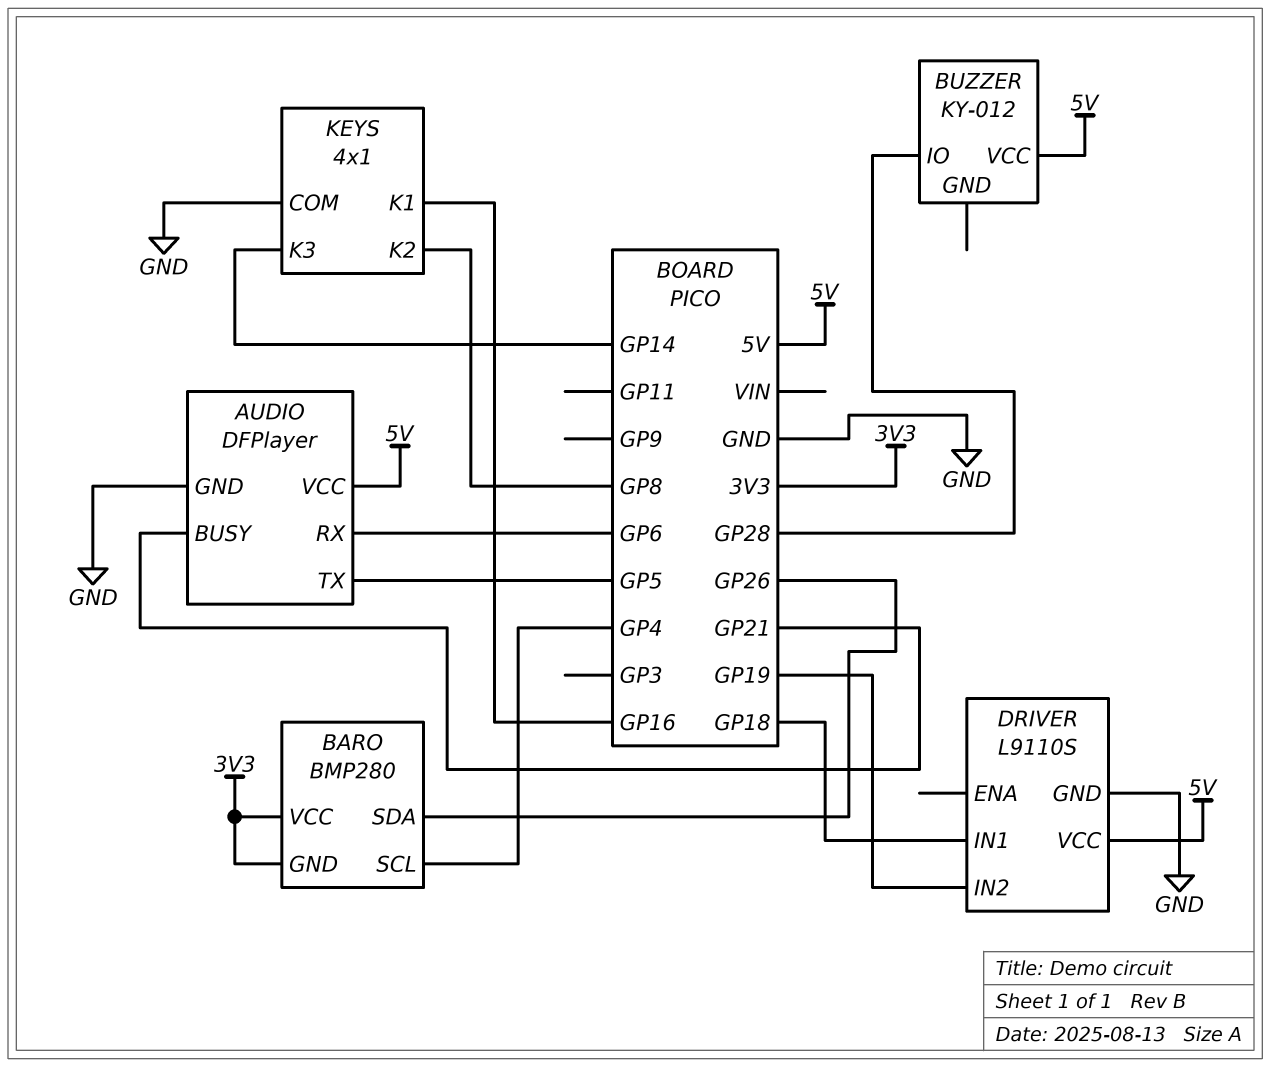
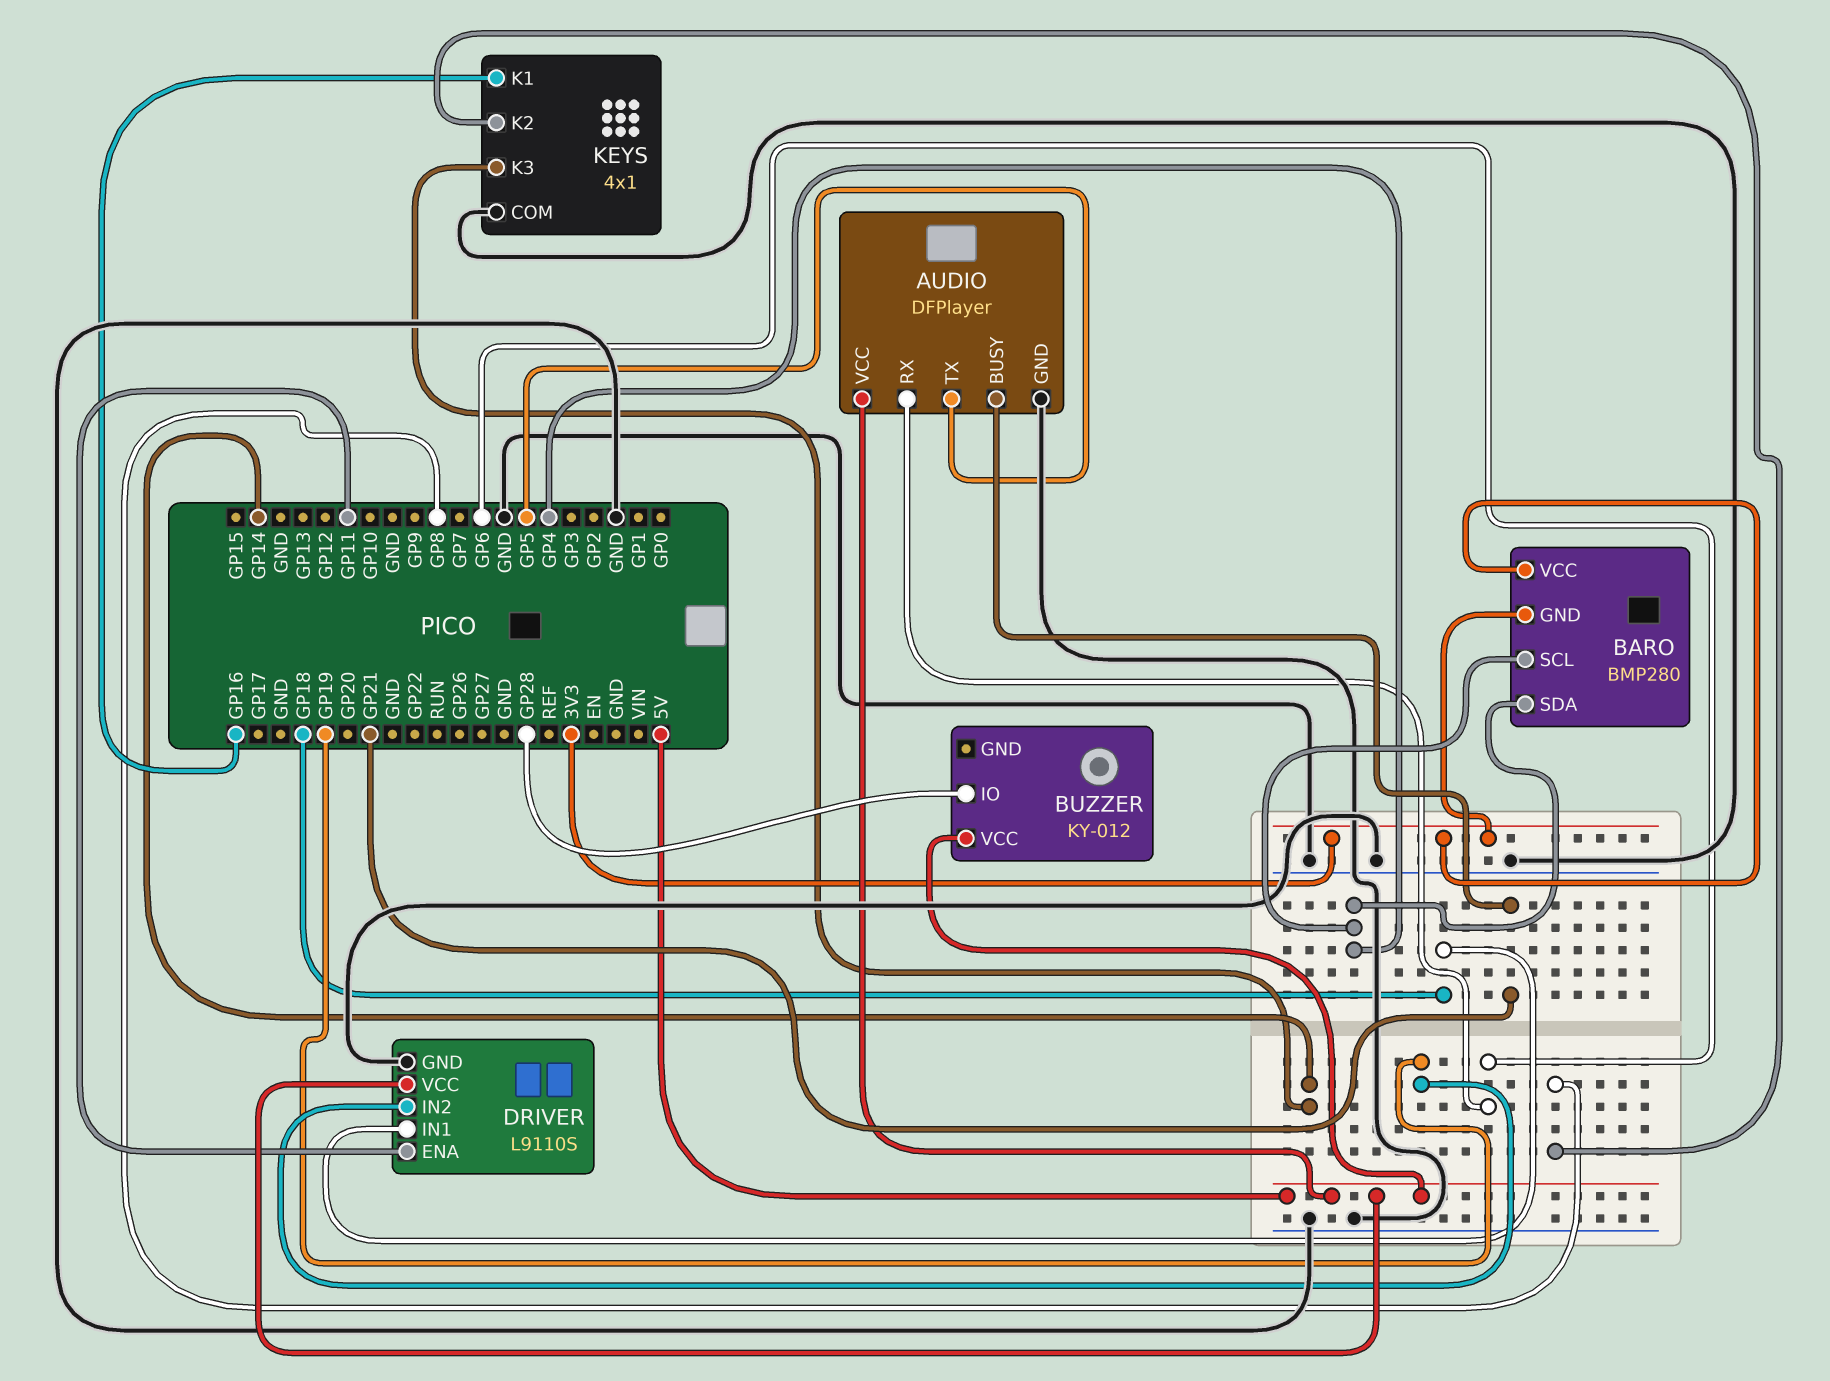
BARO pin SDA: GP26 -> GP4
DRIVER pin ENA: none -> GP11

